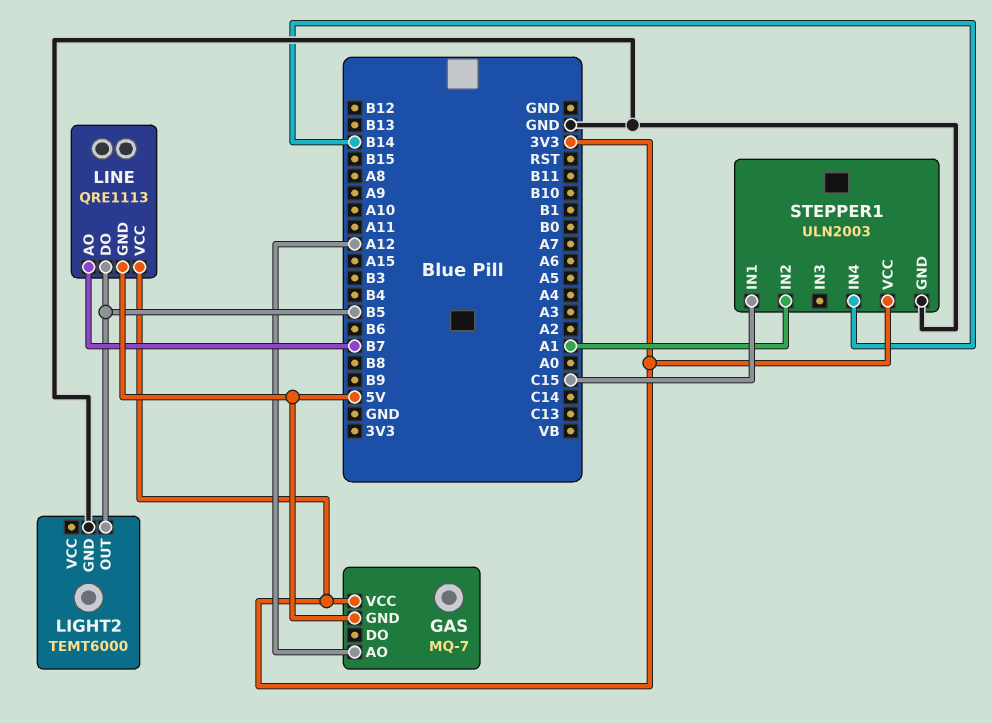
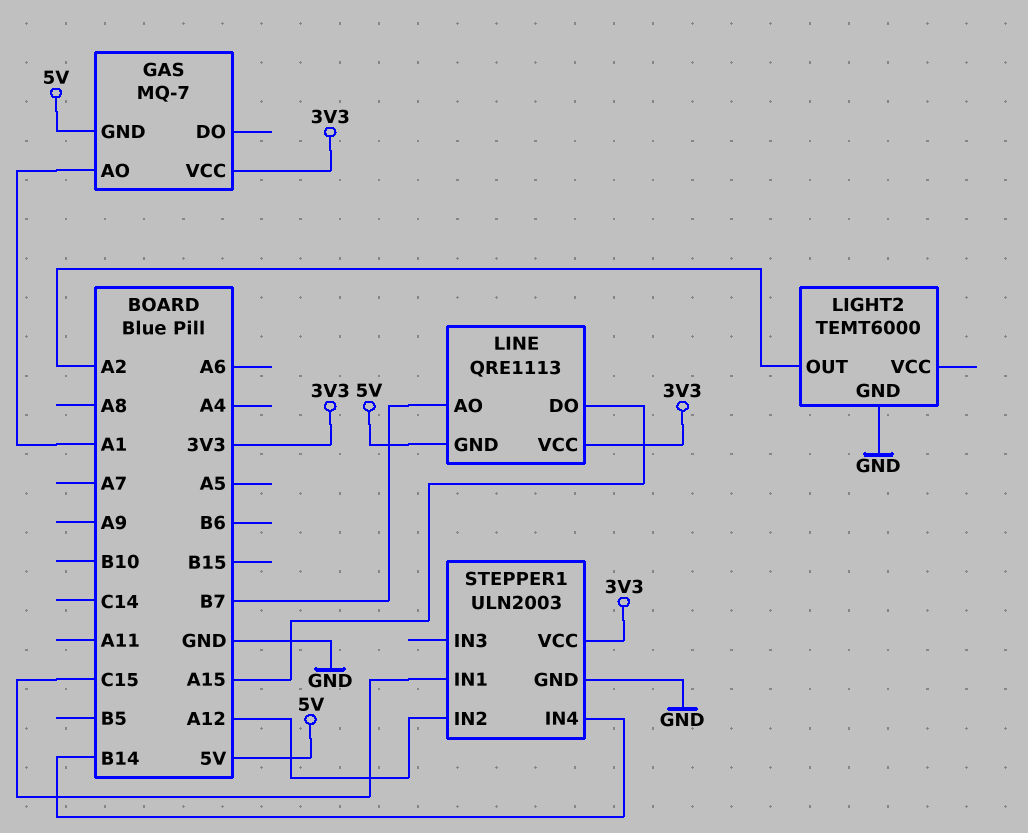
GAS pin AO: A12 -> A1
LIGHT2 pin OUT: B5 -> A2
LINE pin DO: B5 -> A15
STEPPER1 pin IN2: A1 -> A12

